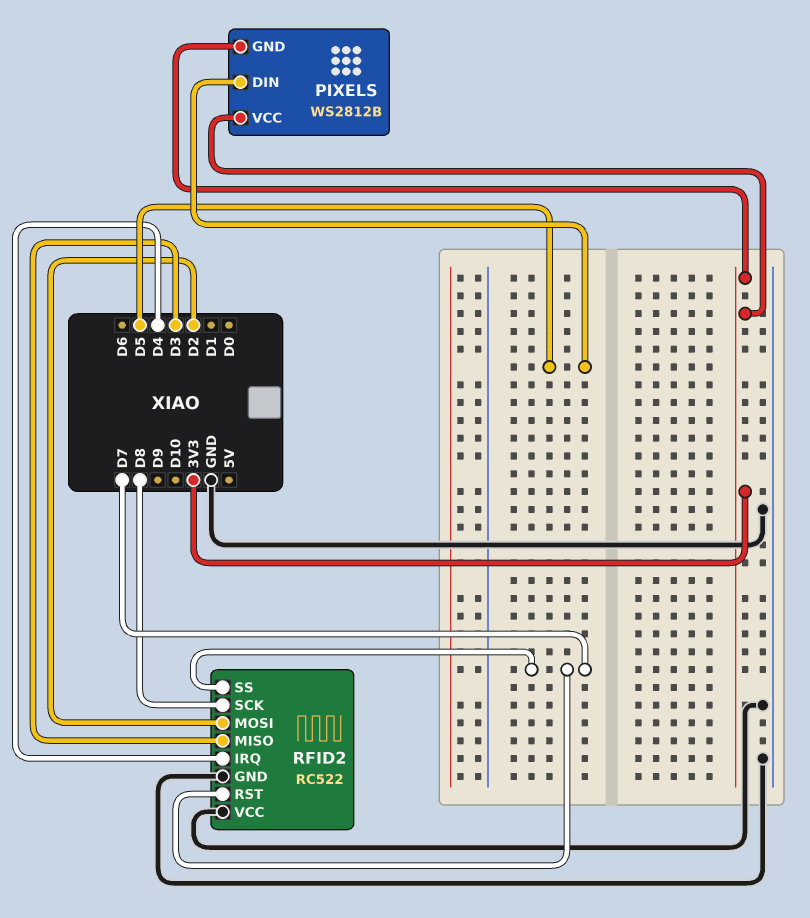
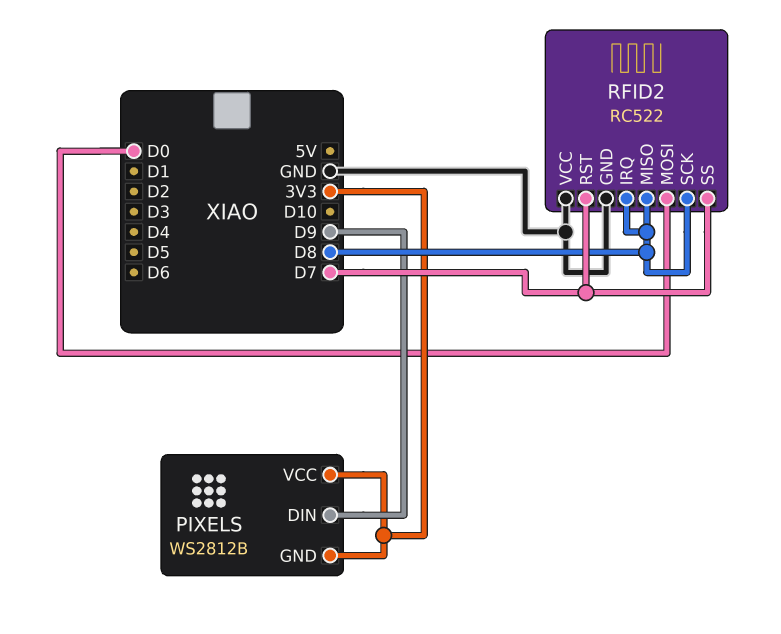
PIXELS pin DIN: D5 -> D9
RFID2 pin IRQ: D4 -> D8
RFID2 pin MISO: D3 -> D8
RFID2 pin MOSI: D2 -> D0

